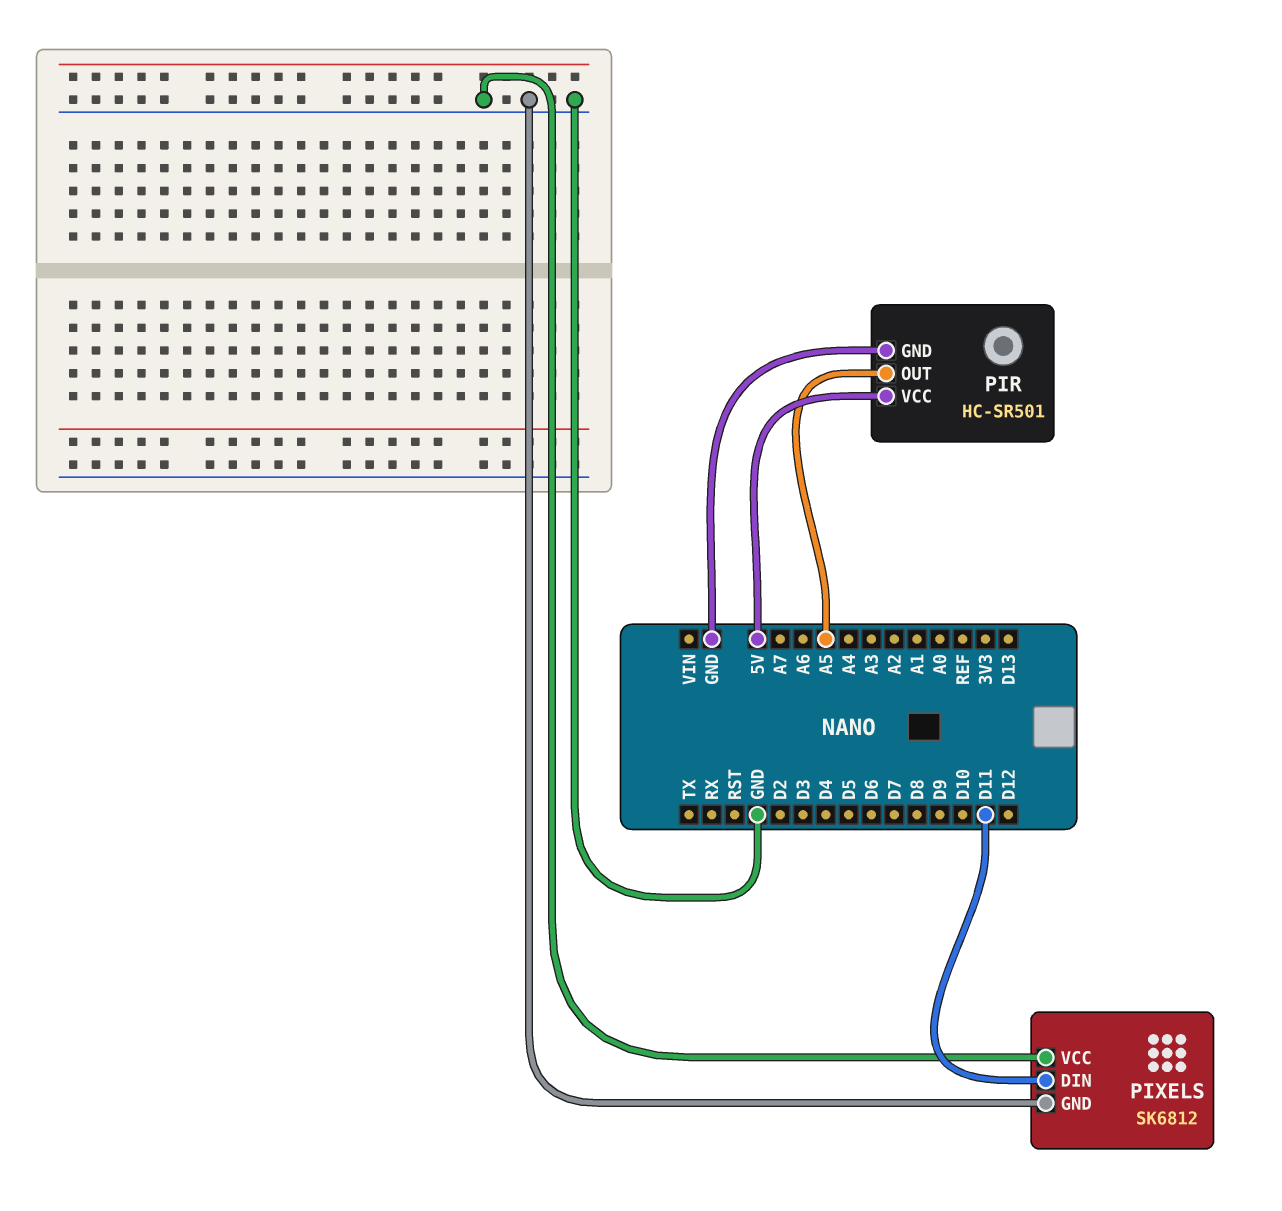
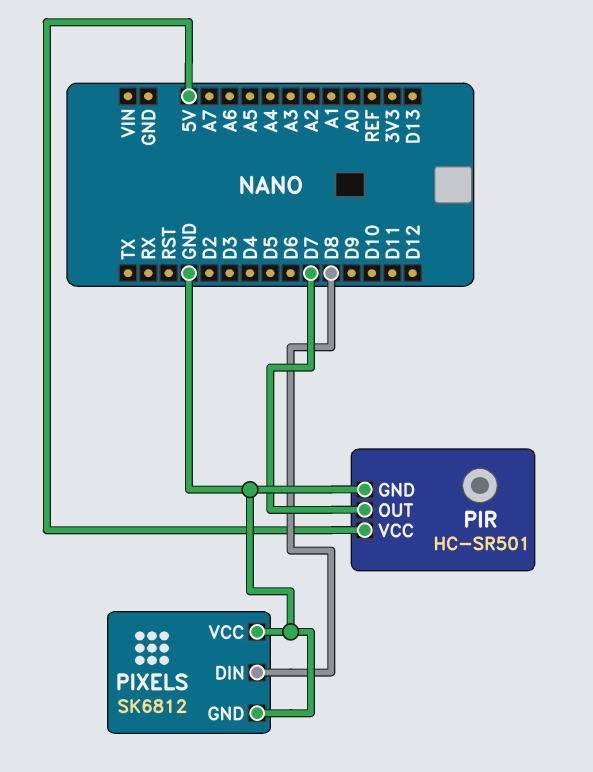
PIR pin OUT: A5 -> D7
PIXELS pin DIN: D11 -> D8

